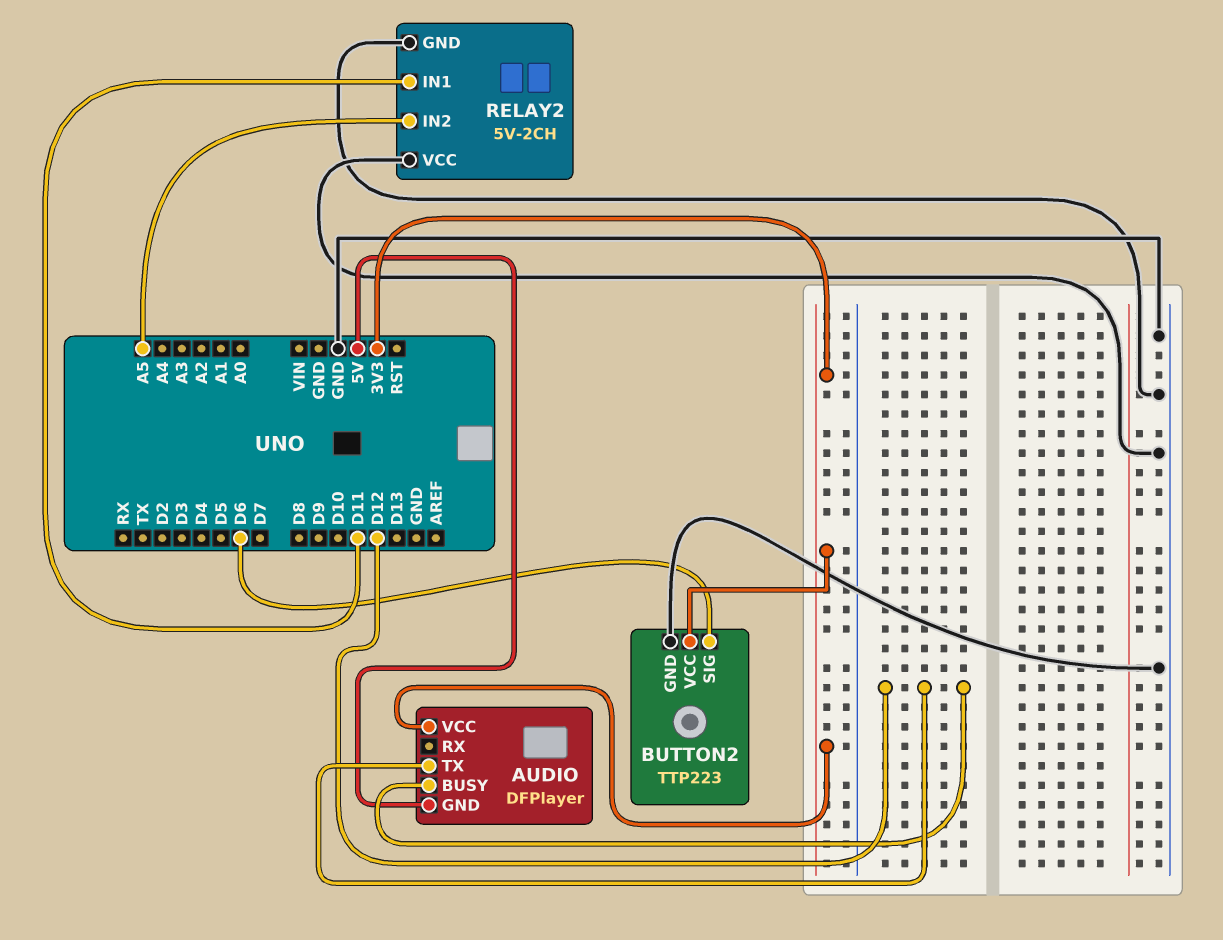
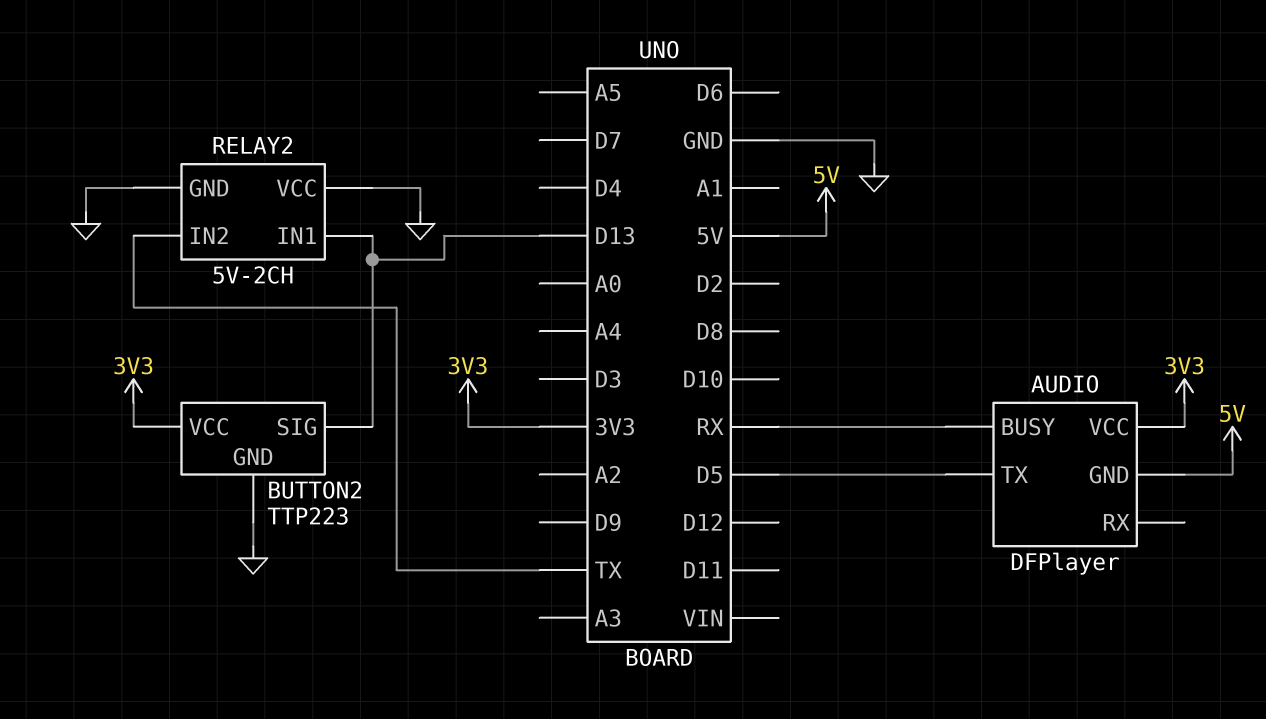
AUDIO pin BUSY: D12 -> RX
AUDIO pin TX: D12 -> D5
BUTTON2 pin SIG: D6 -> D13
RELAY2 pin IN1: D11 -> D13
RELAY2 pin IN2: A5 -> TX

